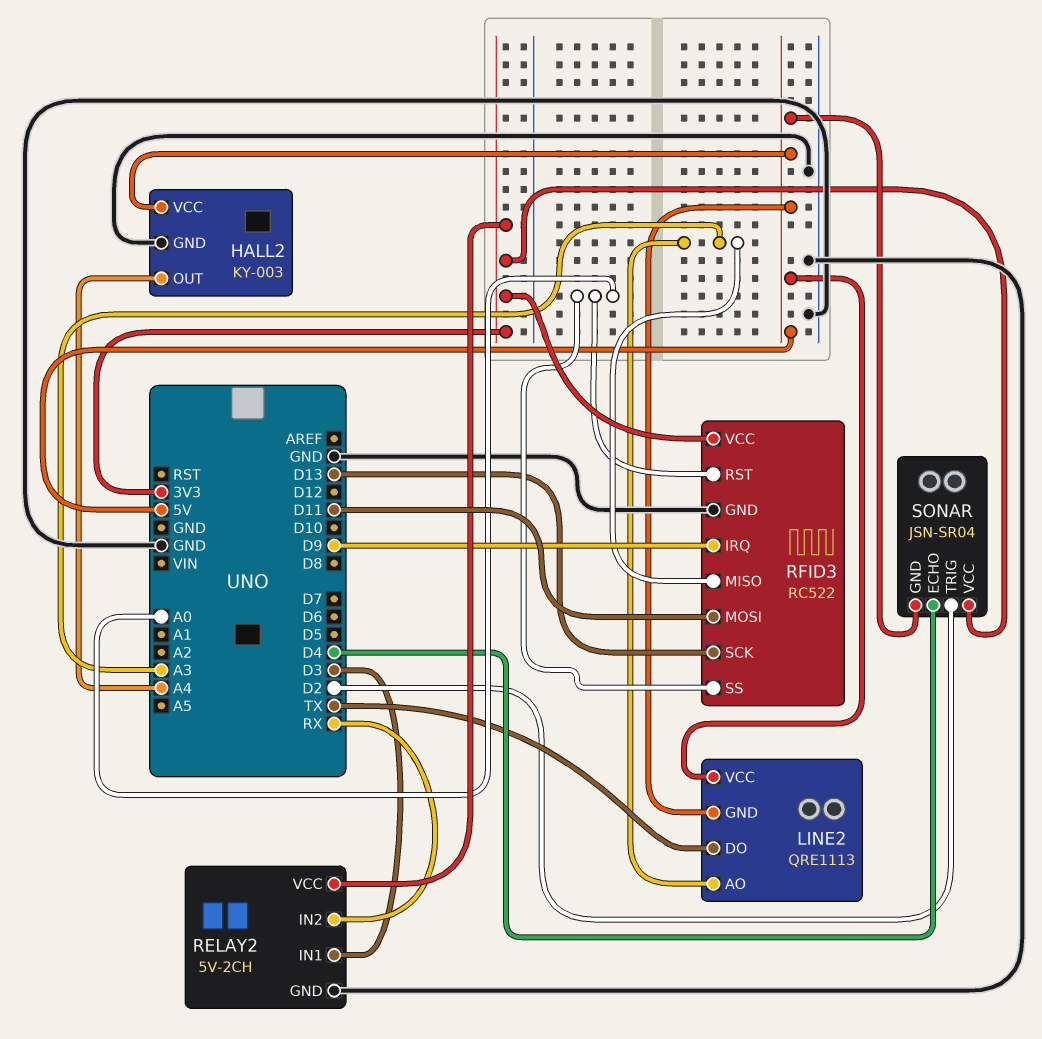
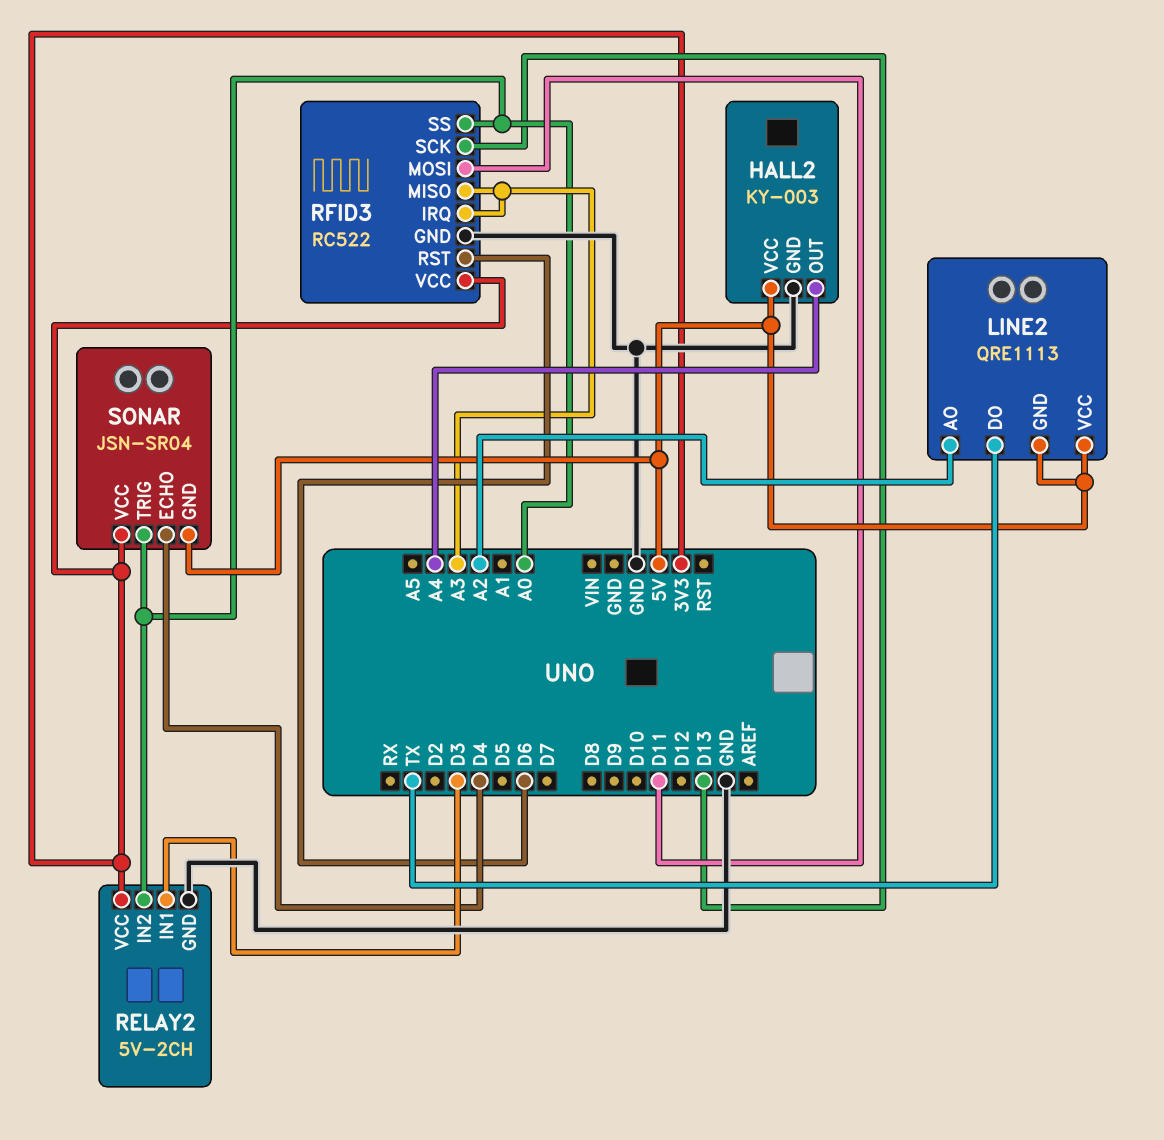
LINE2 pin AO: A3 -> A2
RELAY2 pin IN2: RX -> A0
RFID3 pin IRQ: D9 -> A3
RFID3 pin RST: A0 -> D6
SONAR pin TRIG: D2 -> A0

